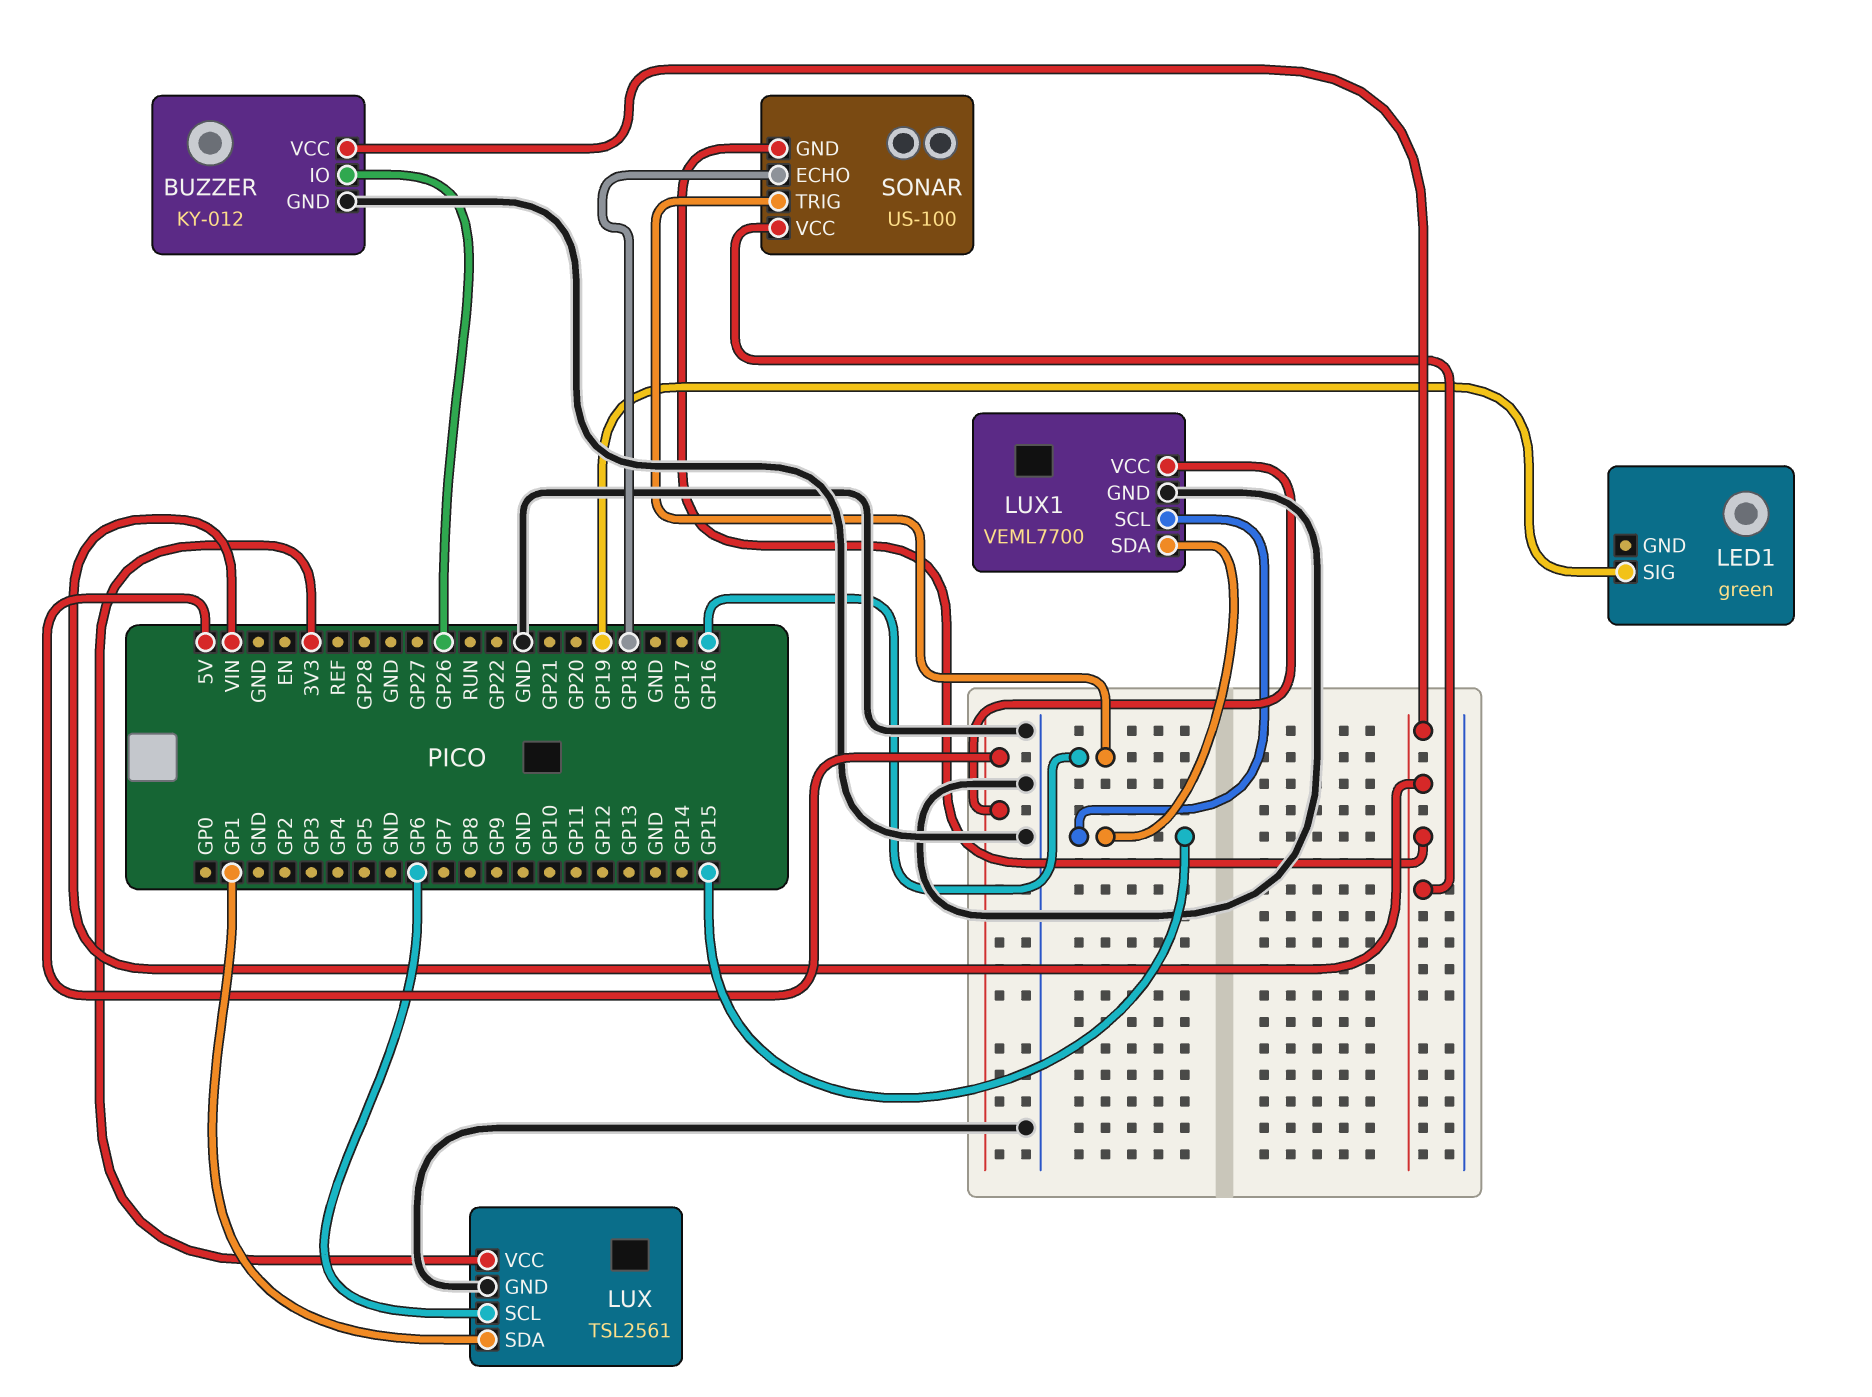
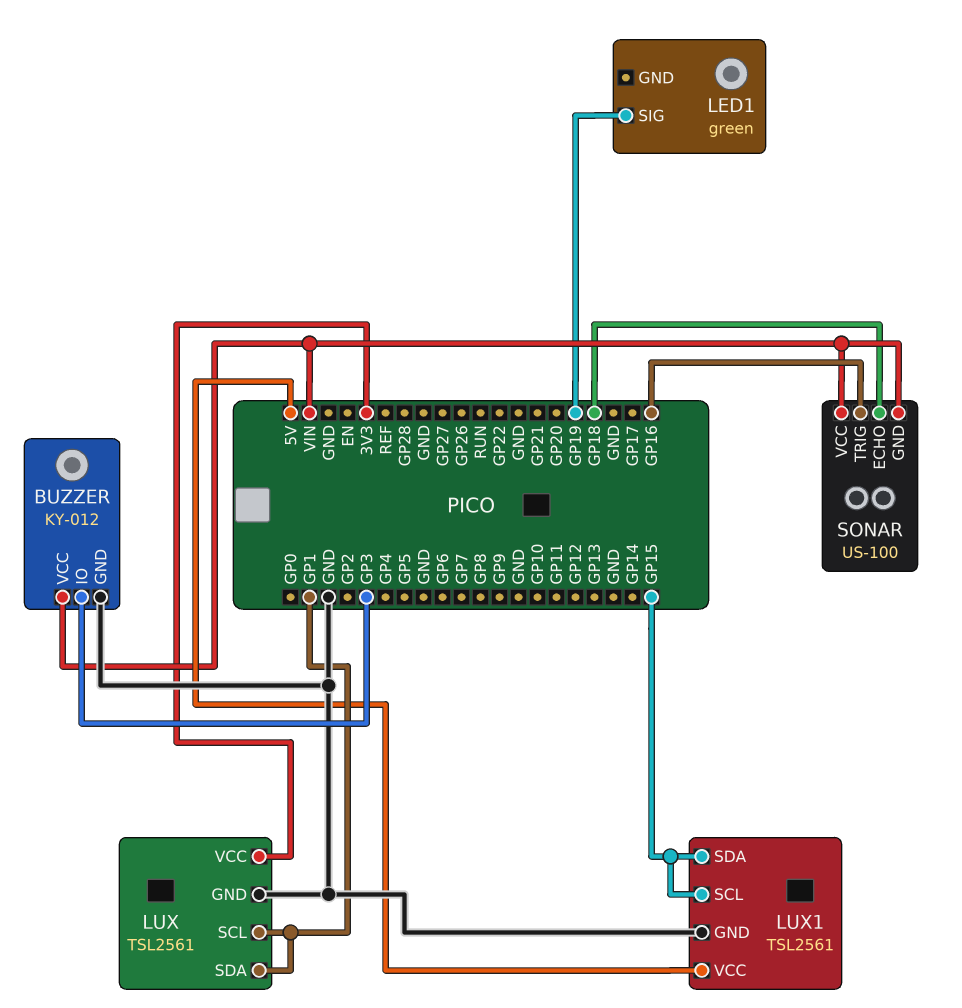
BUZZER pin IO: GP26 -> GP3
LUX pin SCL: GP6 -> GP1
LUX1: VEML7700 -> TSL2561

